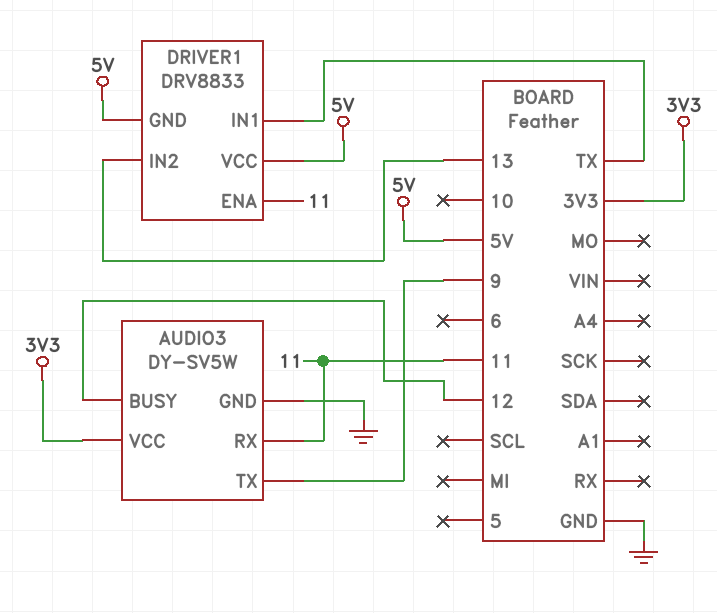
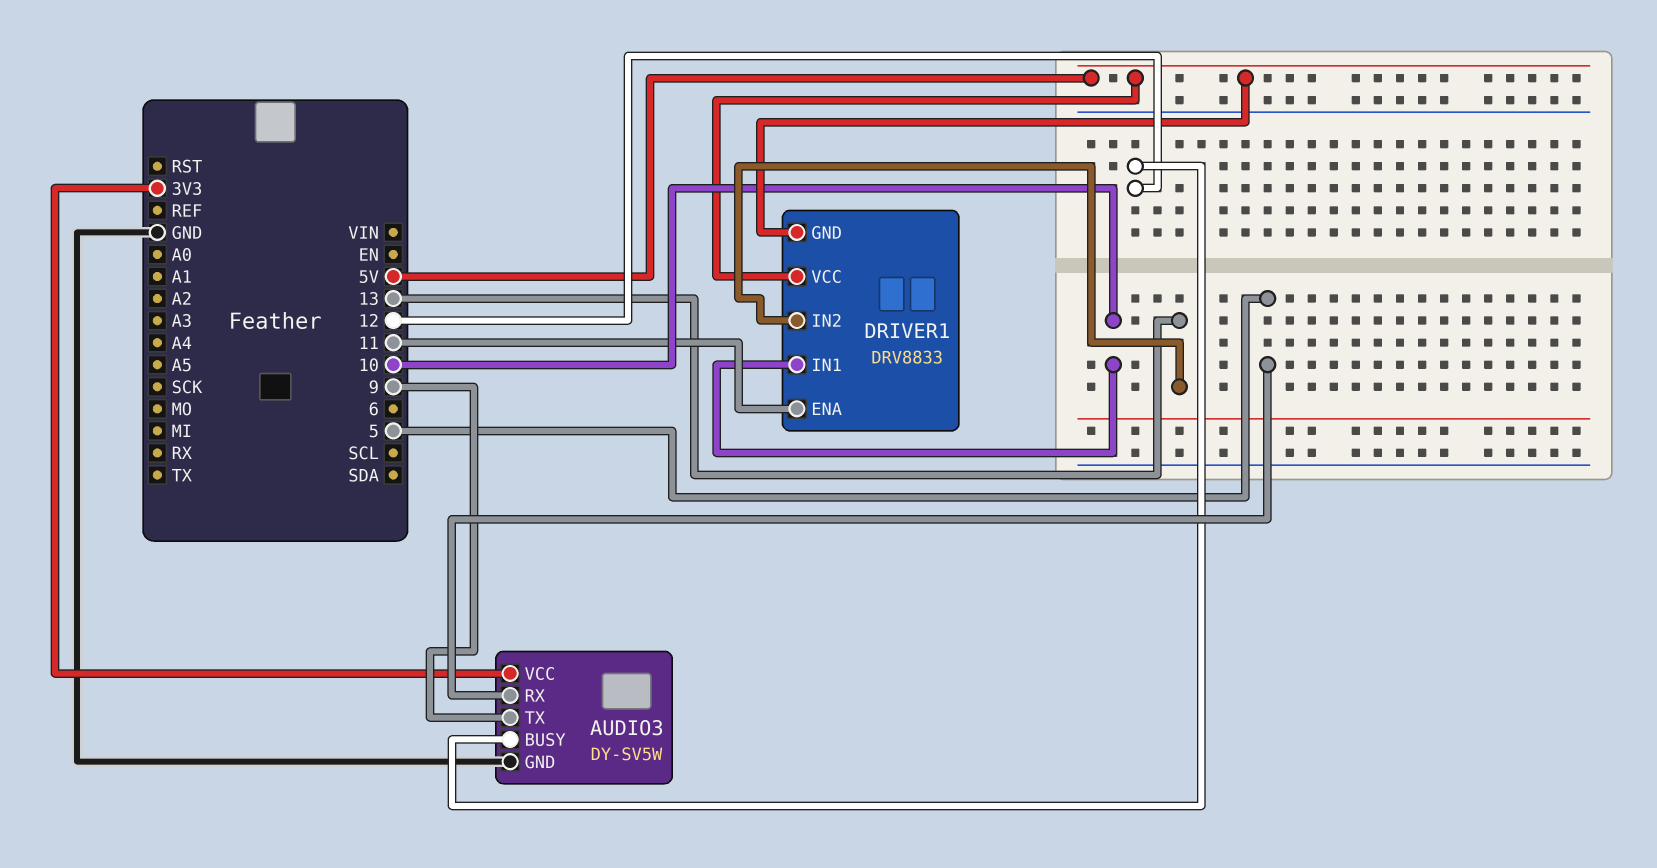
AUDIO3 pin RX: 11 -> 5
DRIVER1 pin IN1: TX -> 10

